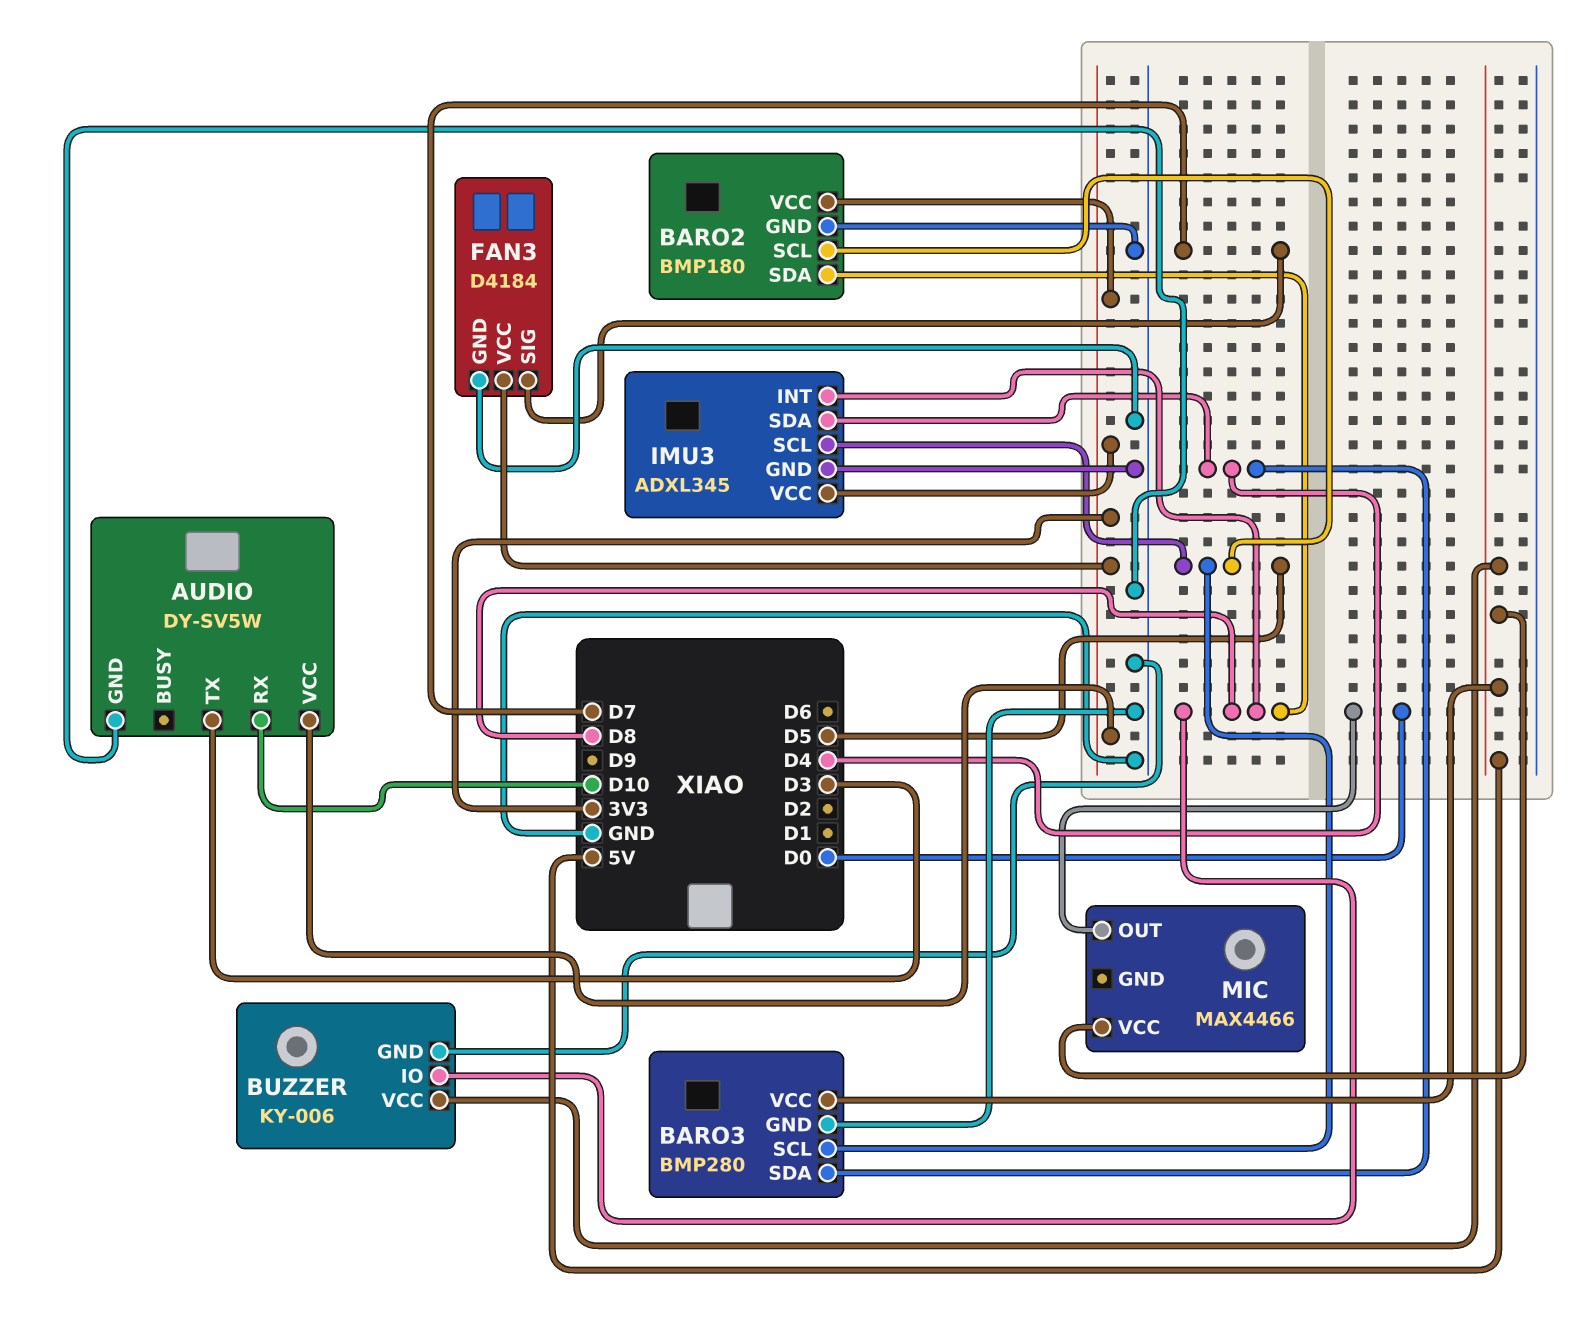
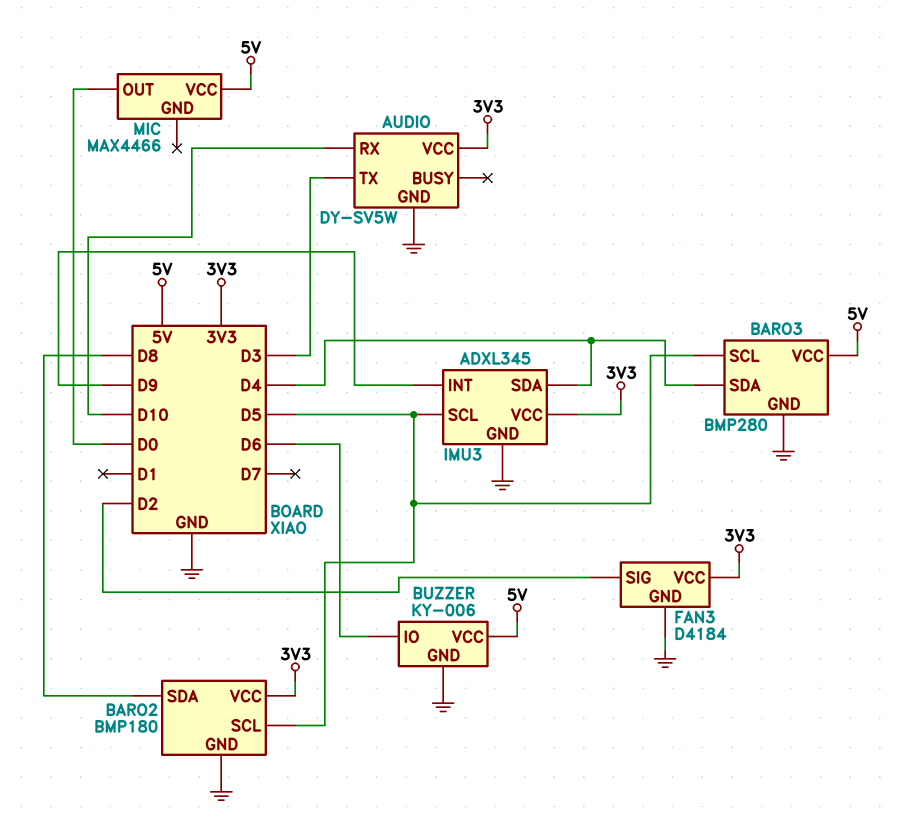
BUZZER pin IO: D8 -> D6
FAN3 pin SIG: D7 -> D2
IMU3 pin INT: D8 -> D9

